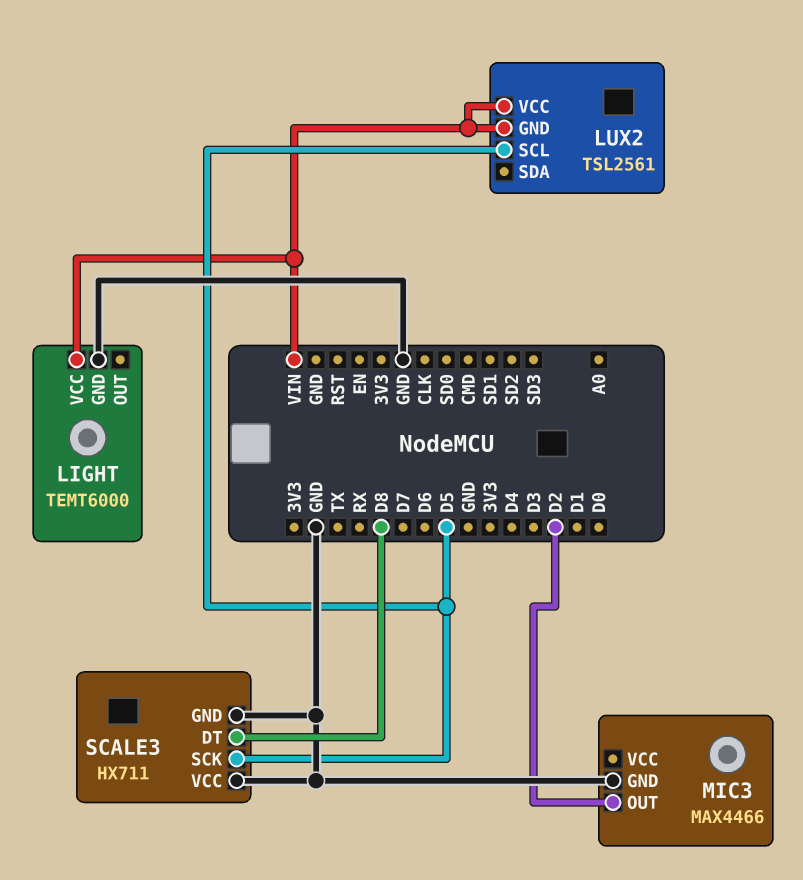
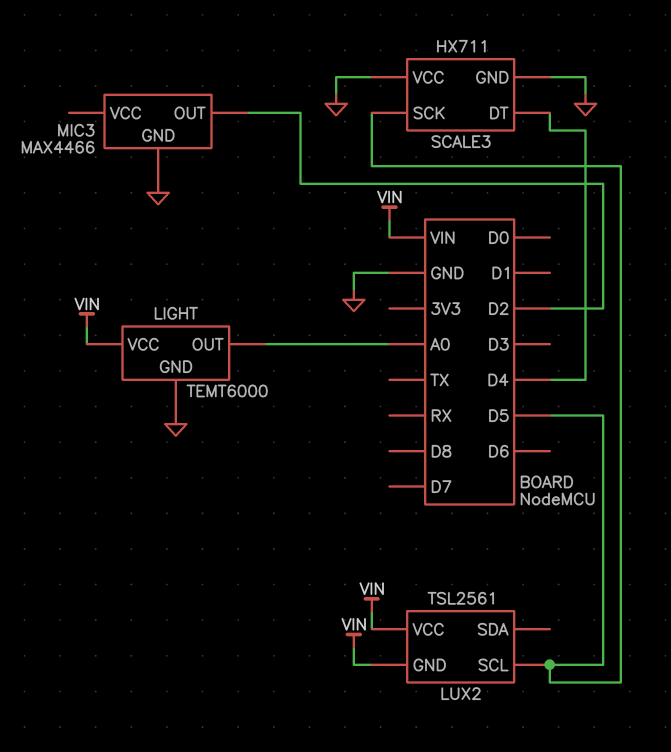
LIGHT pin OUT: none -> A0
SCALE3 pin DT: D8 -> D4

